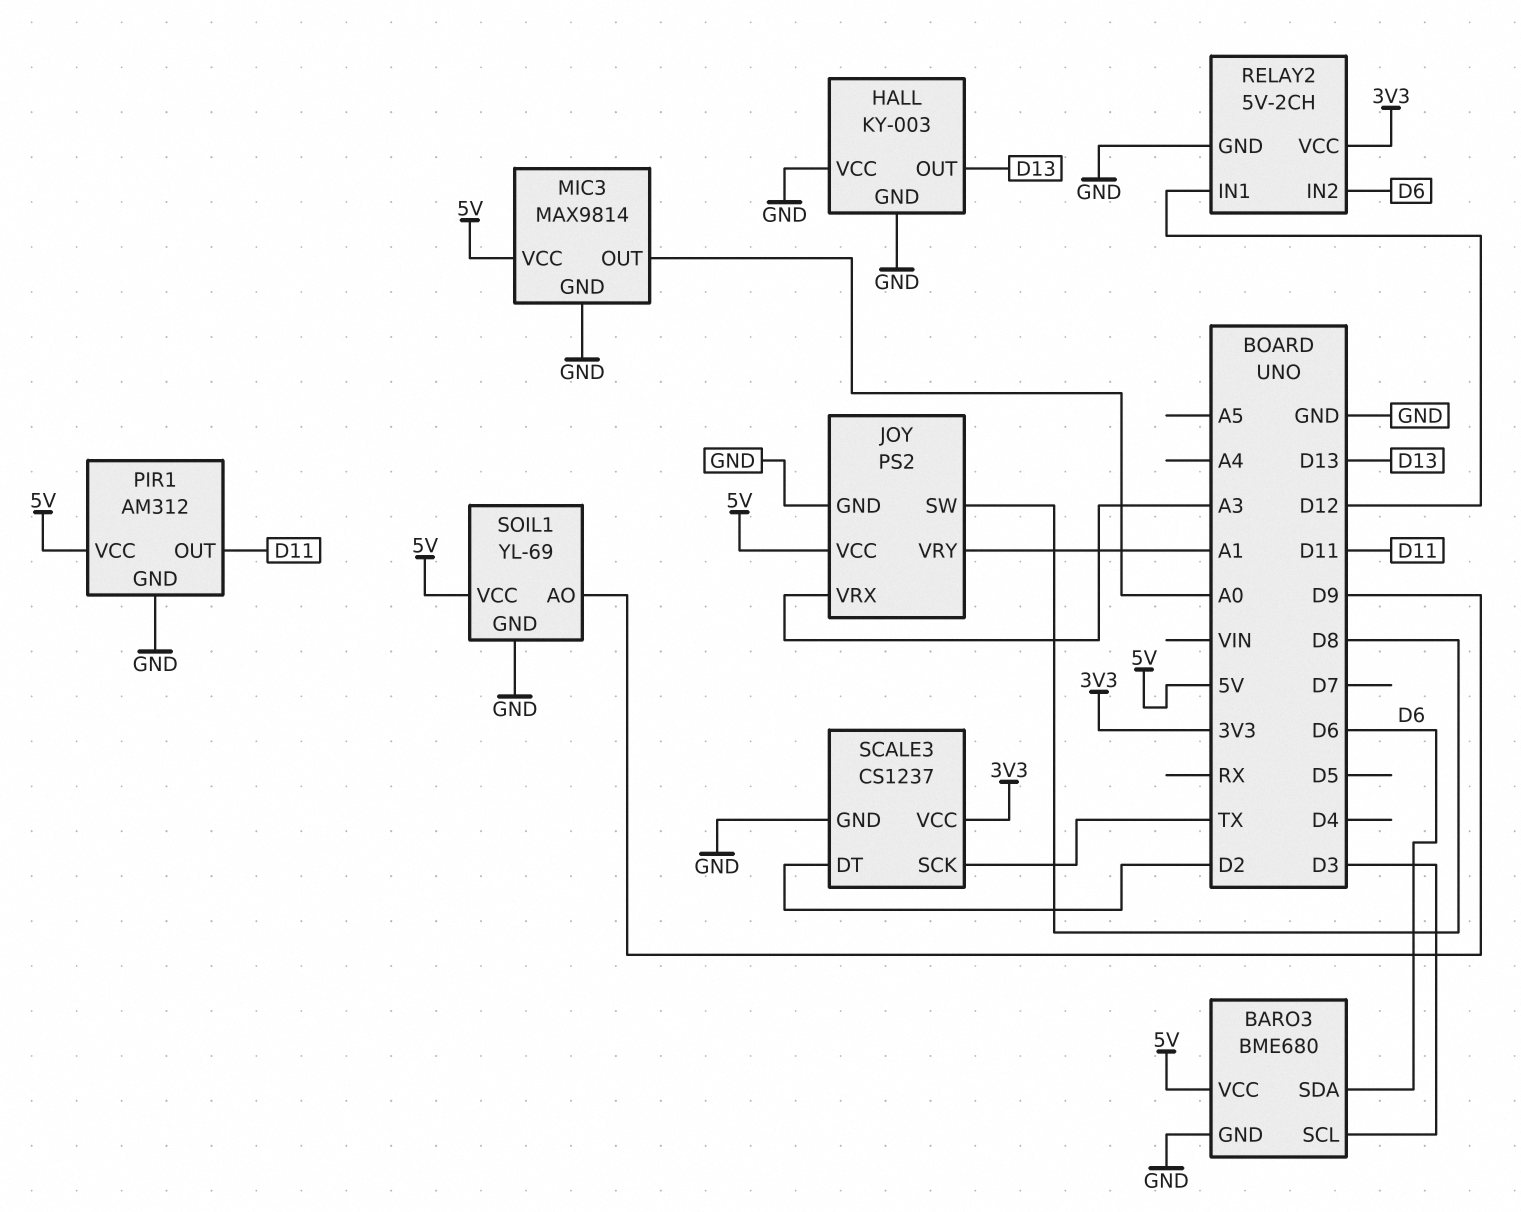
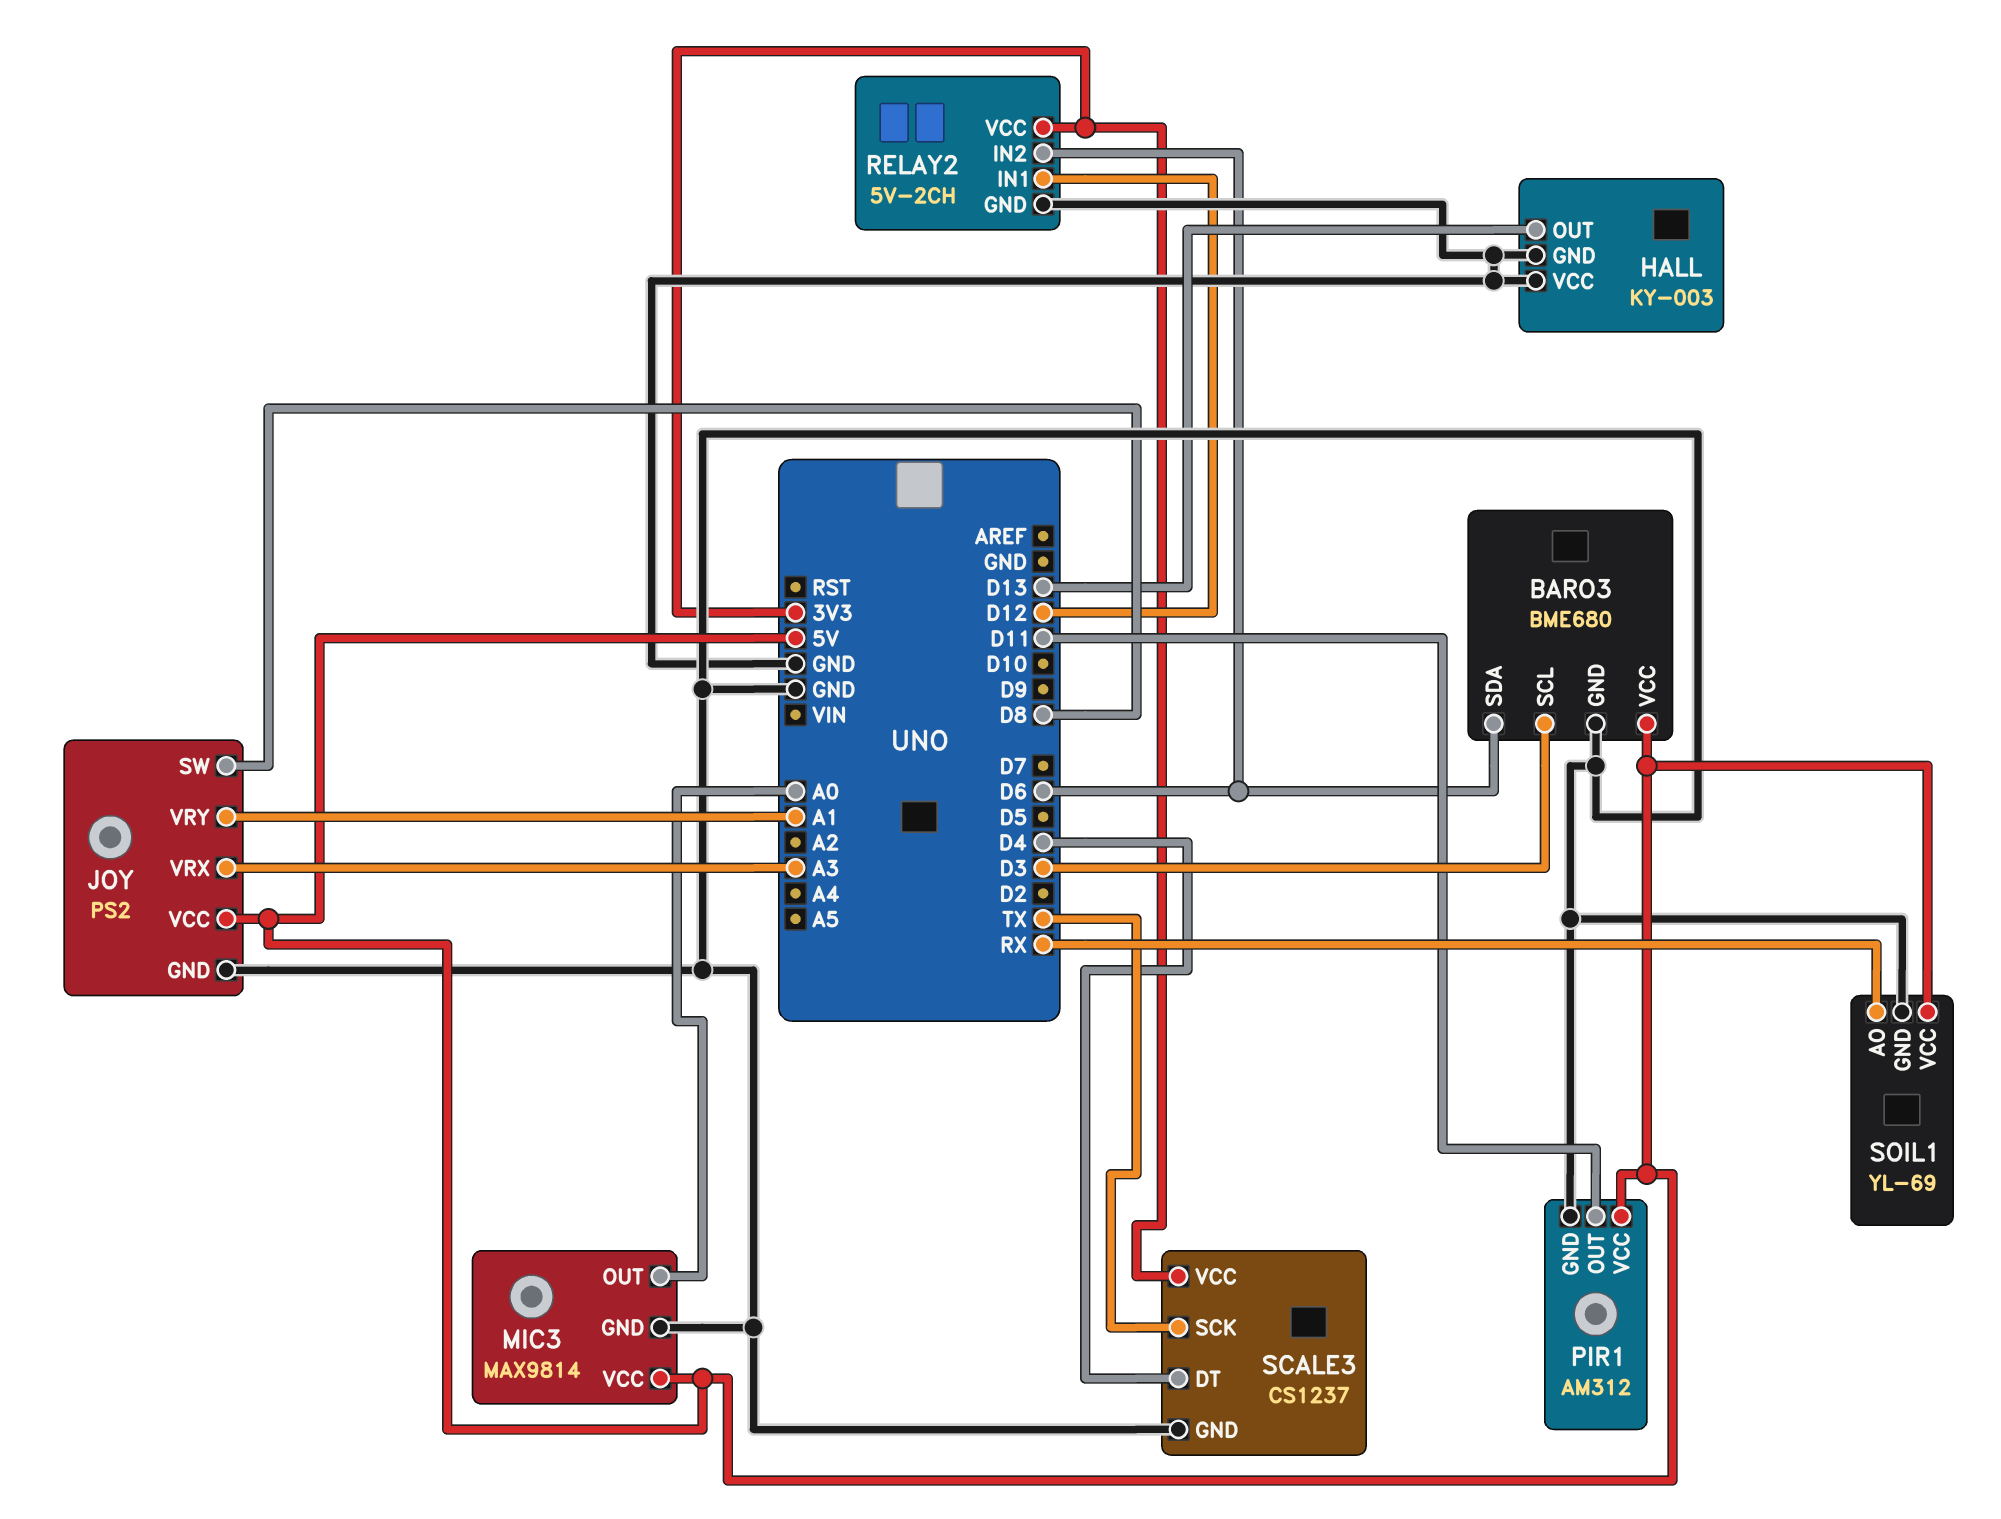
SCALE3 pin DT: D2 -> D4
SOIL1 pin AO: D9 -> RX

